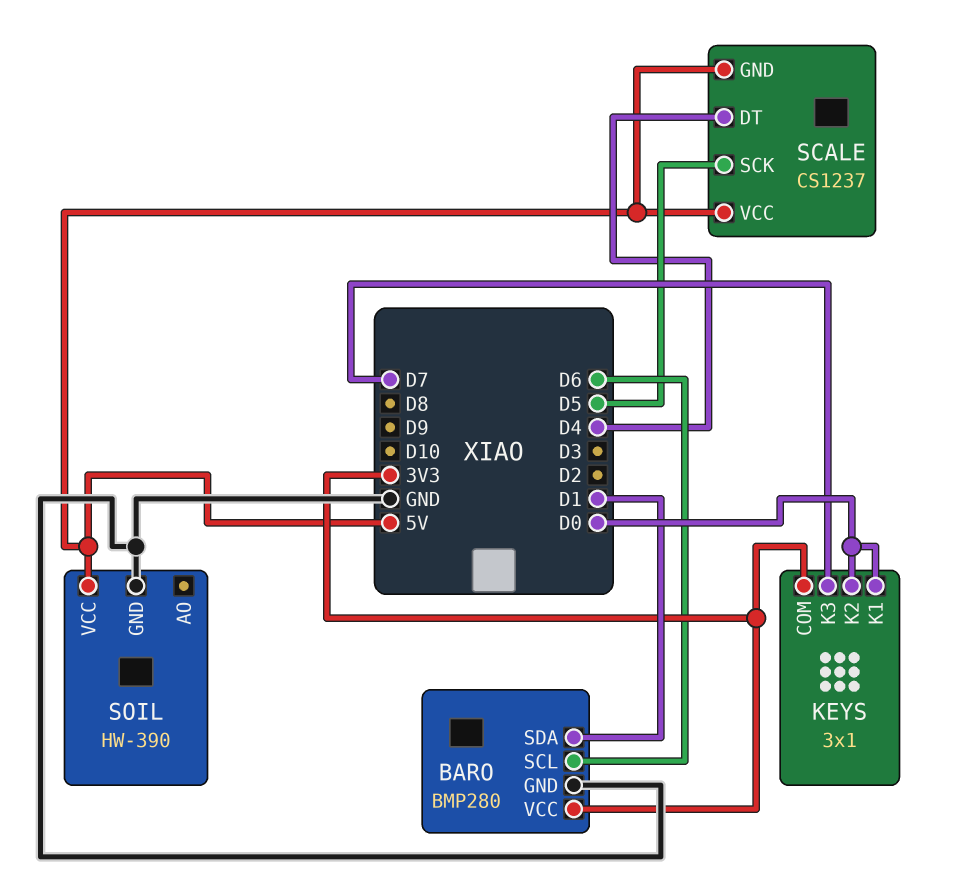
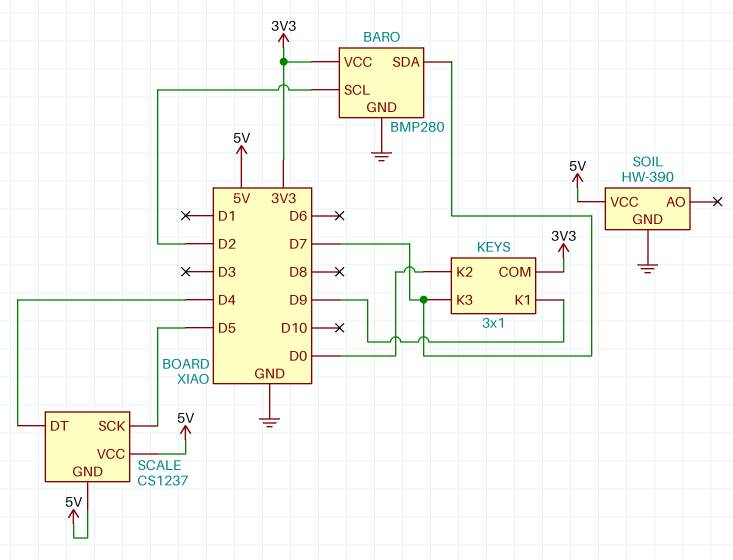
BARO pin SCL: D6 -> D2
BARO pin SDA: D1 -> D7
KEYS pin K1: D0 -> D9

